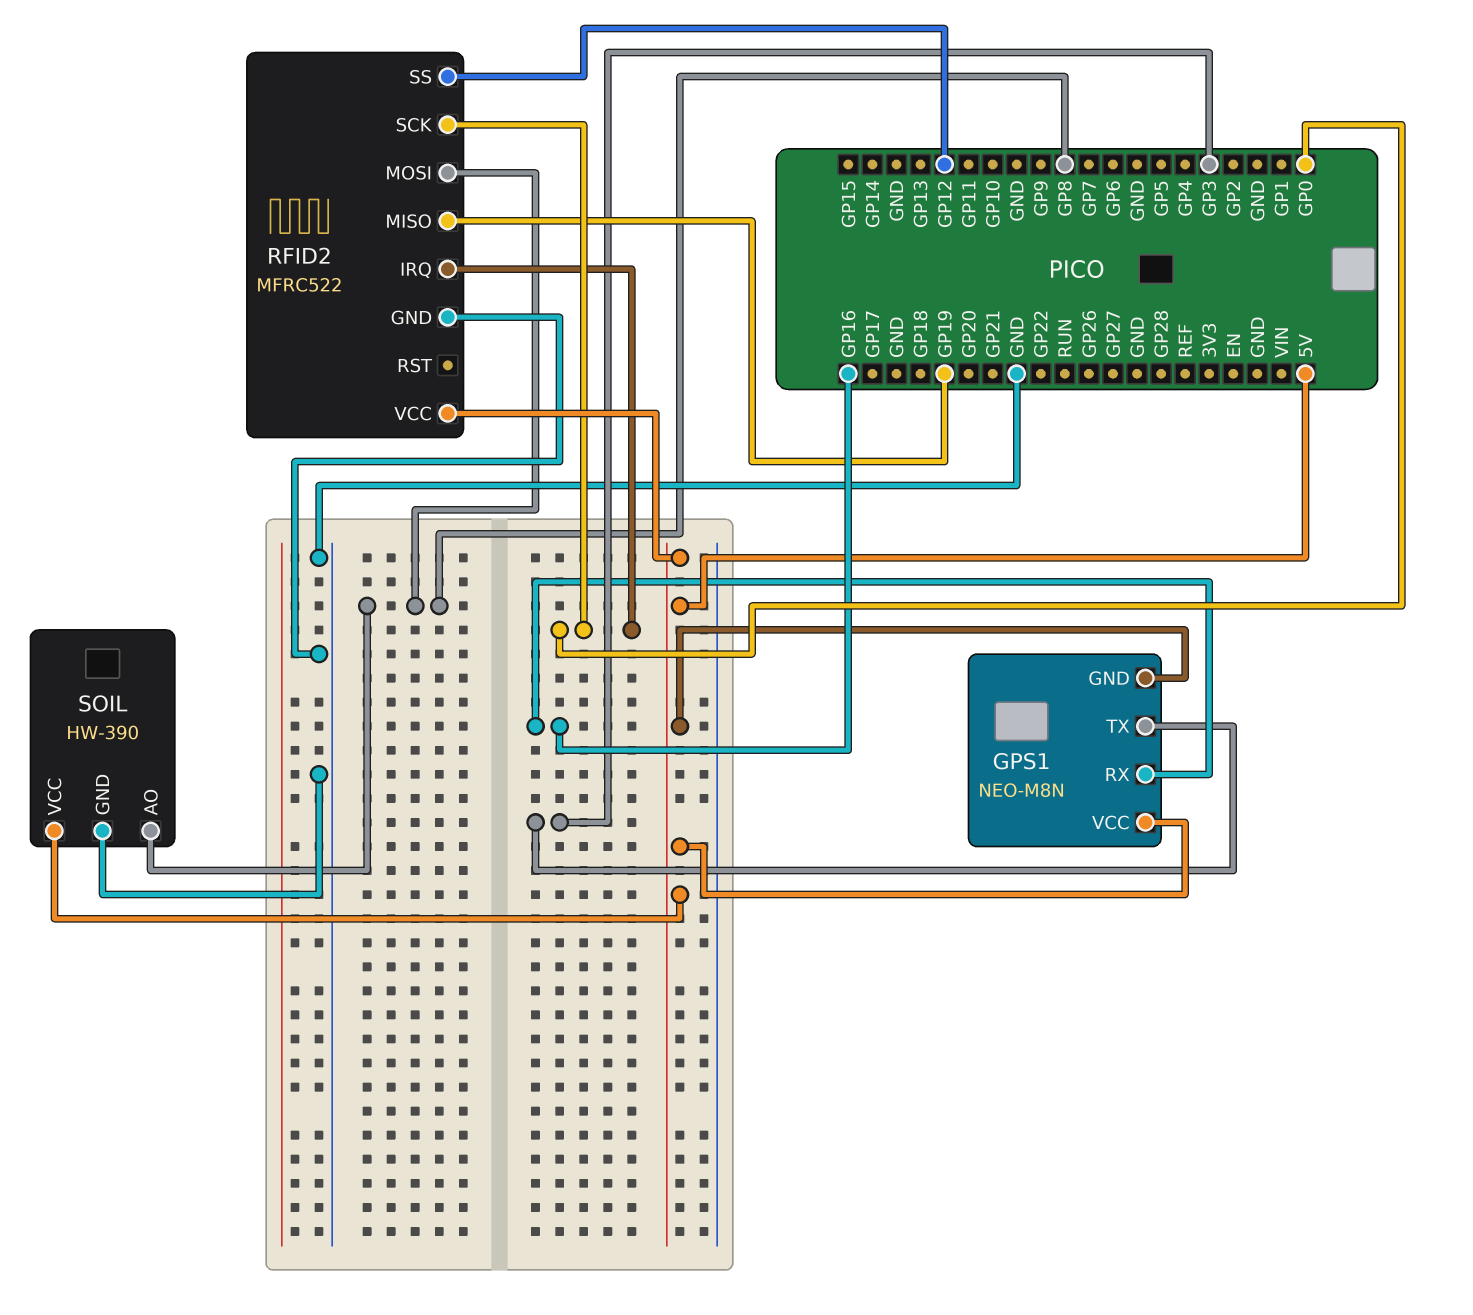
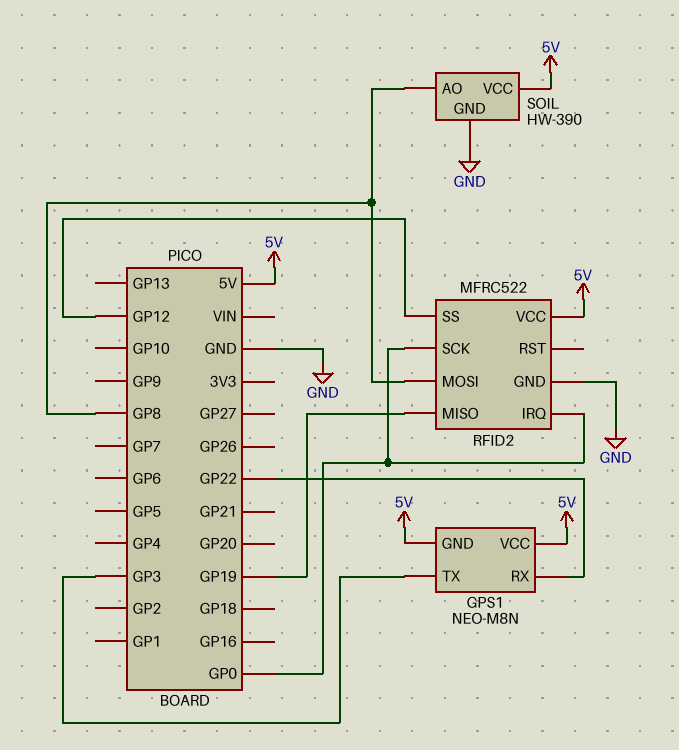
GPS1 pin RX: GP16 -> GP22

